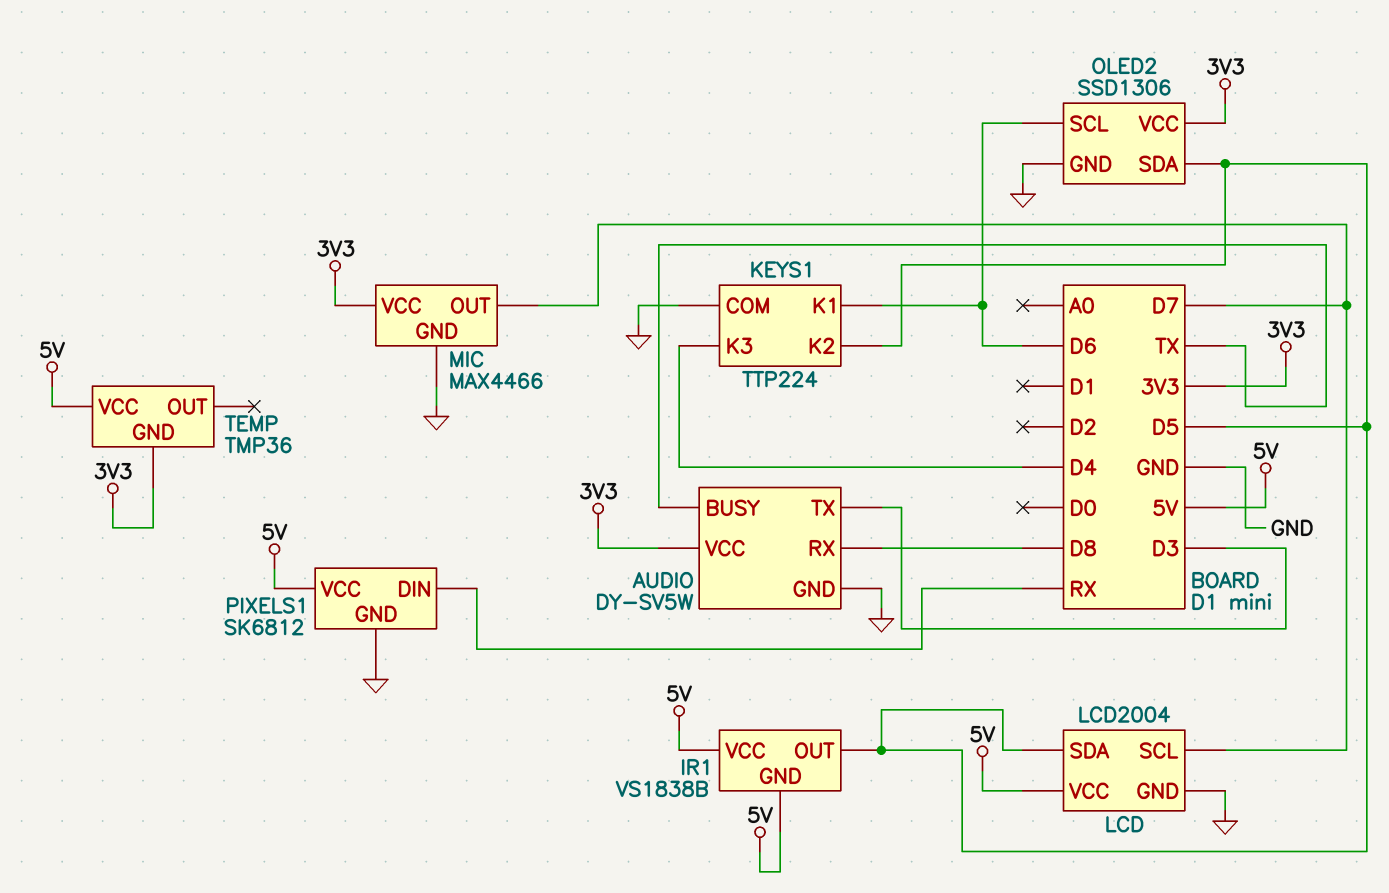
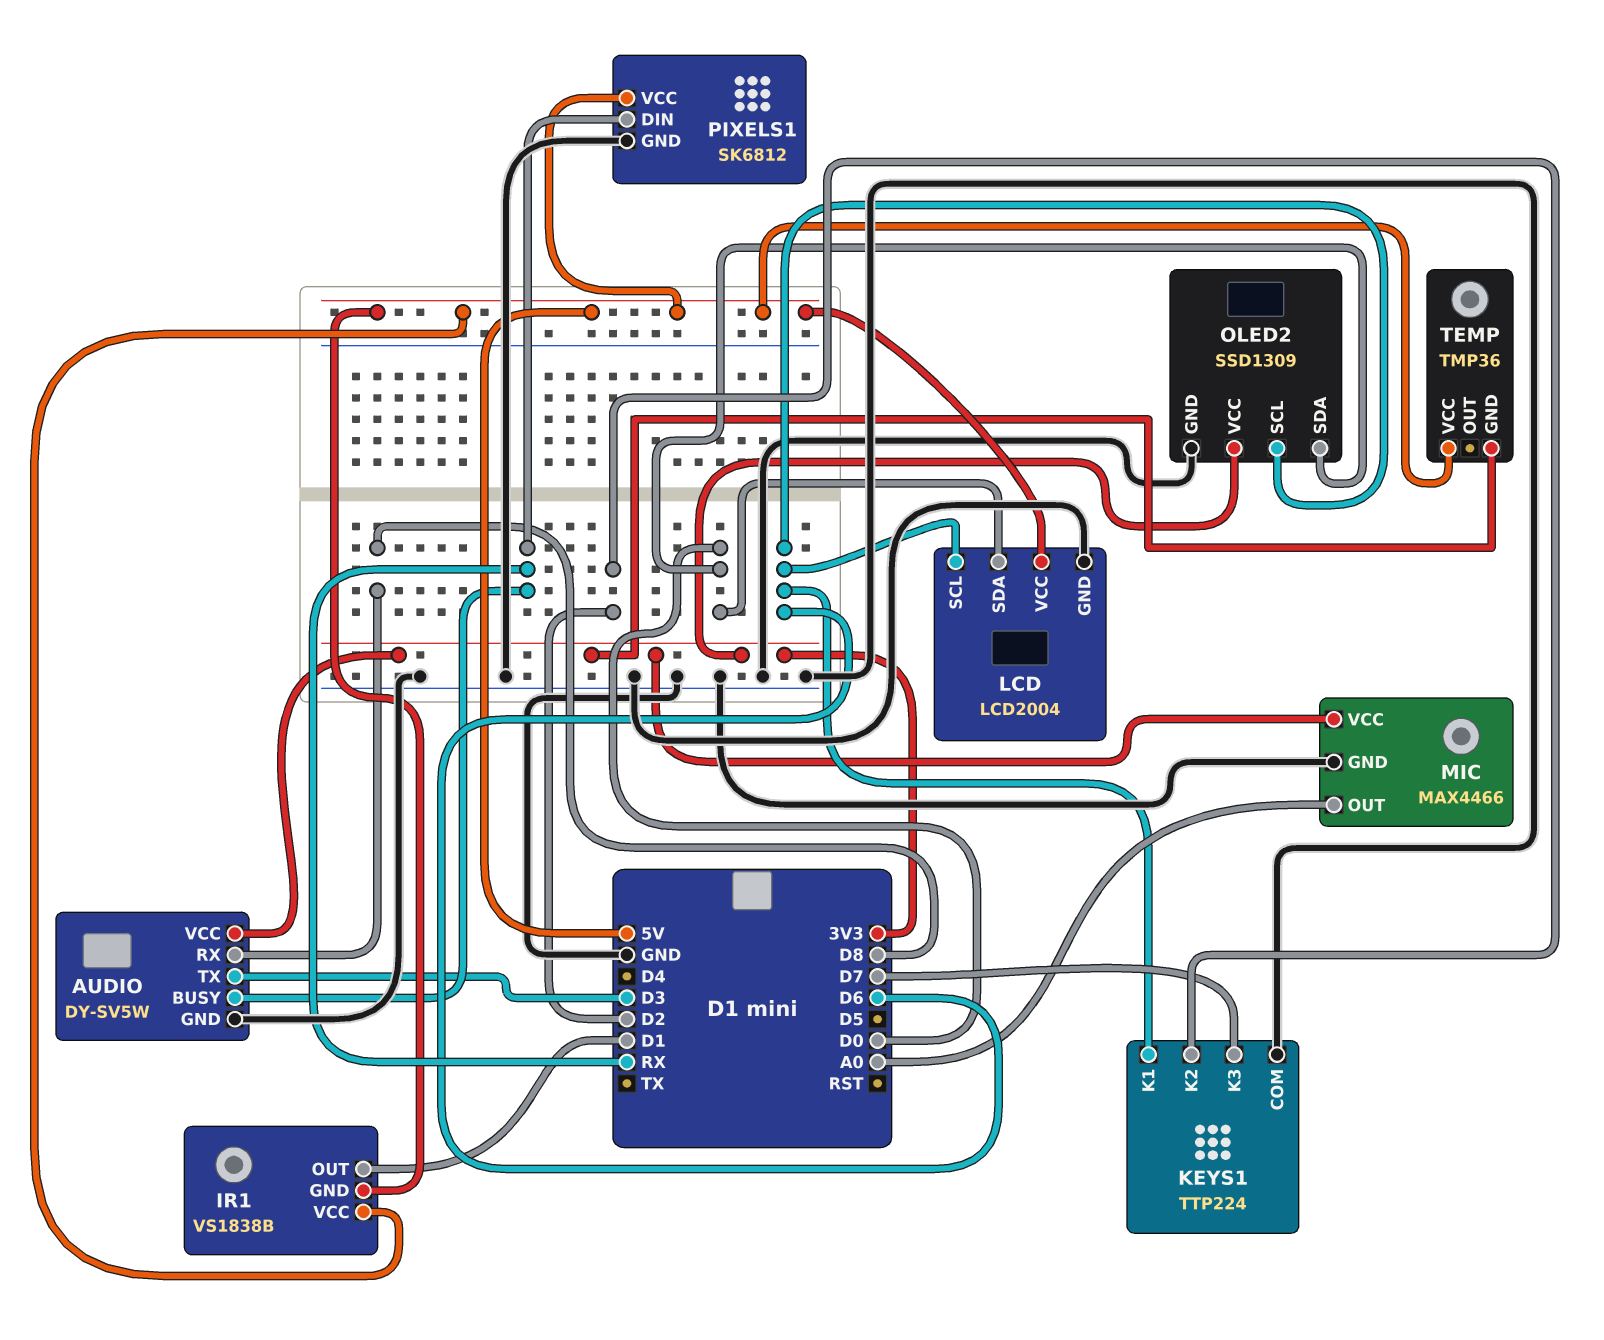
AUDIO pin BUSY: TX -> RX
IR1 pin OUT: D5 -> D1
KEYS1 pin K2: D5 -> D2
KEYS1 pin K3: D4 -> D7
LCD pin SCL: D7 -> D6
LCD pin SDA: D5 -> D0
MIC pin OUT: D7 -> A0
OLED2: SSD1306 -> SSD1309
OLED2 pin SDA: D5 -> D0

